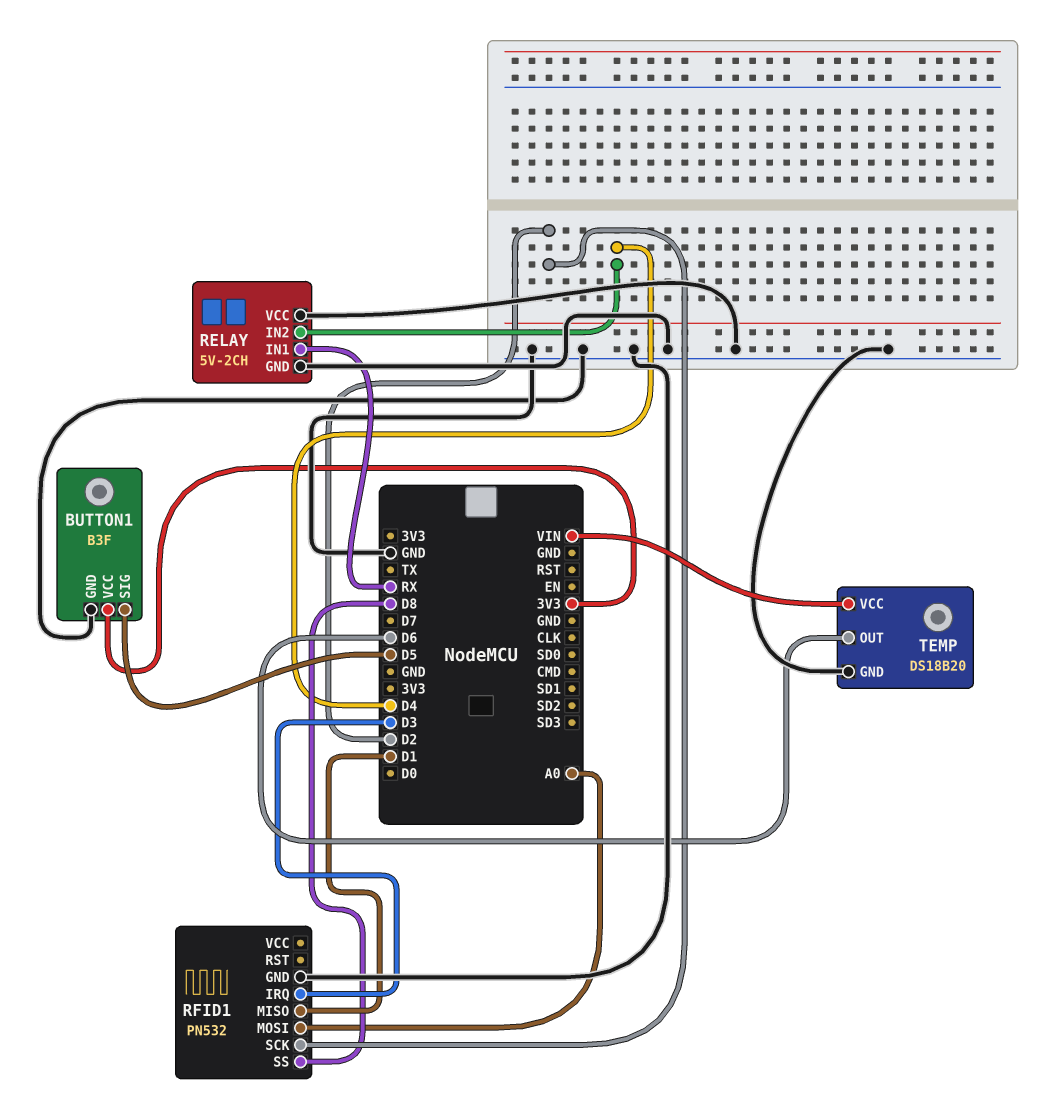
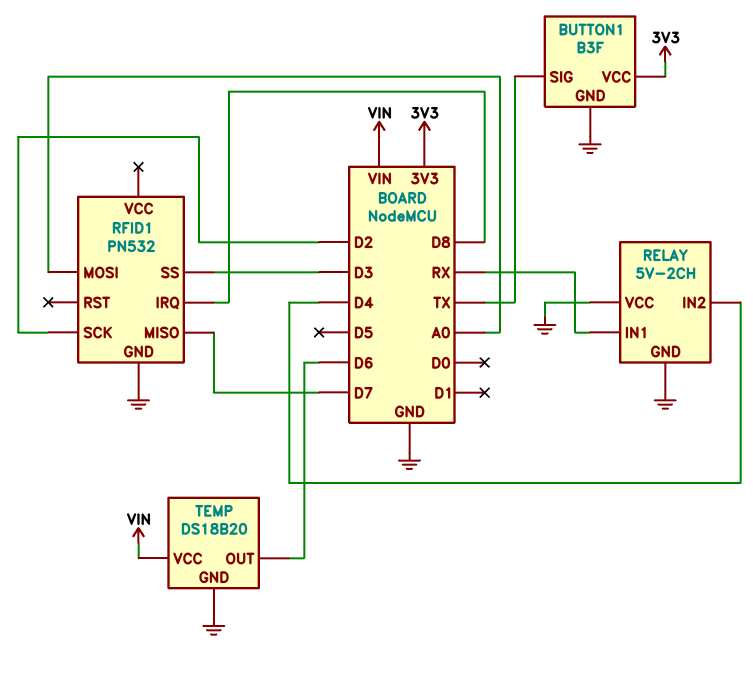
BUTTON1 pin SIG: D5 -> TX
RFID1 pin IRQ: D3 -> D8
RFID1 pin MISO: D1 -> D7
RFID1 pin SS: D8 -> D3

